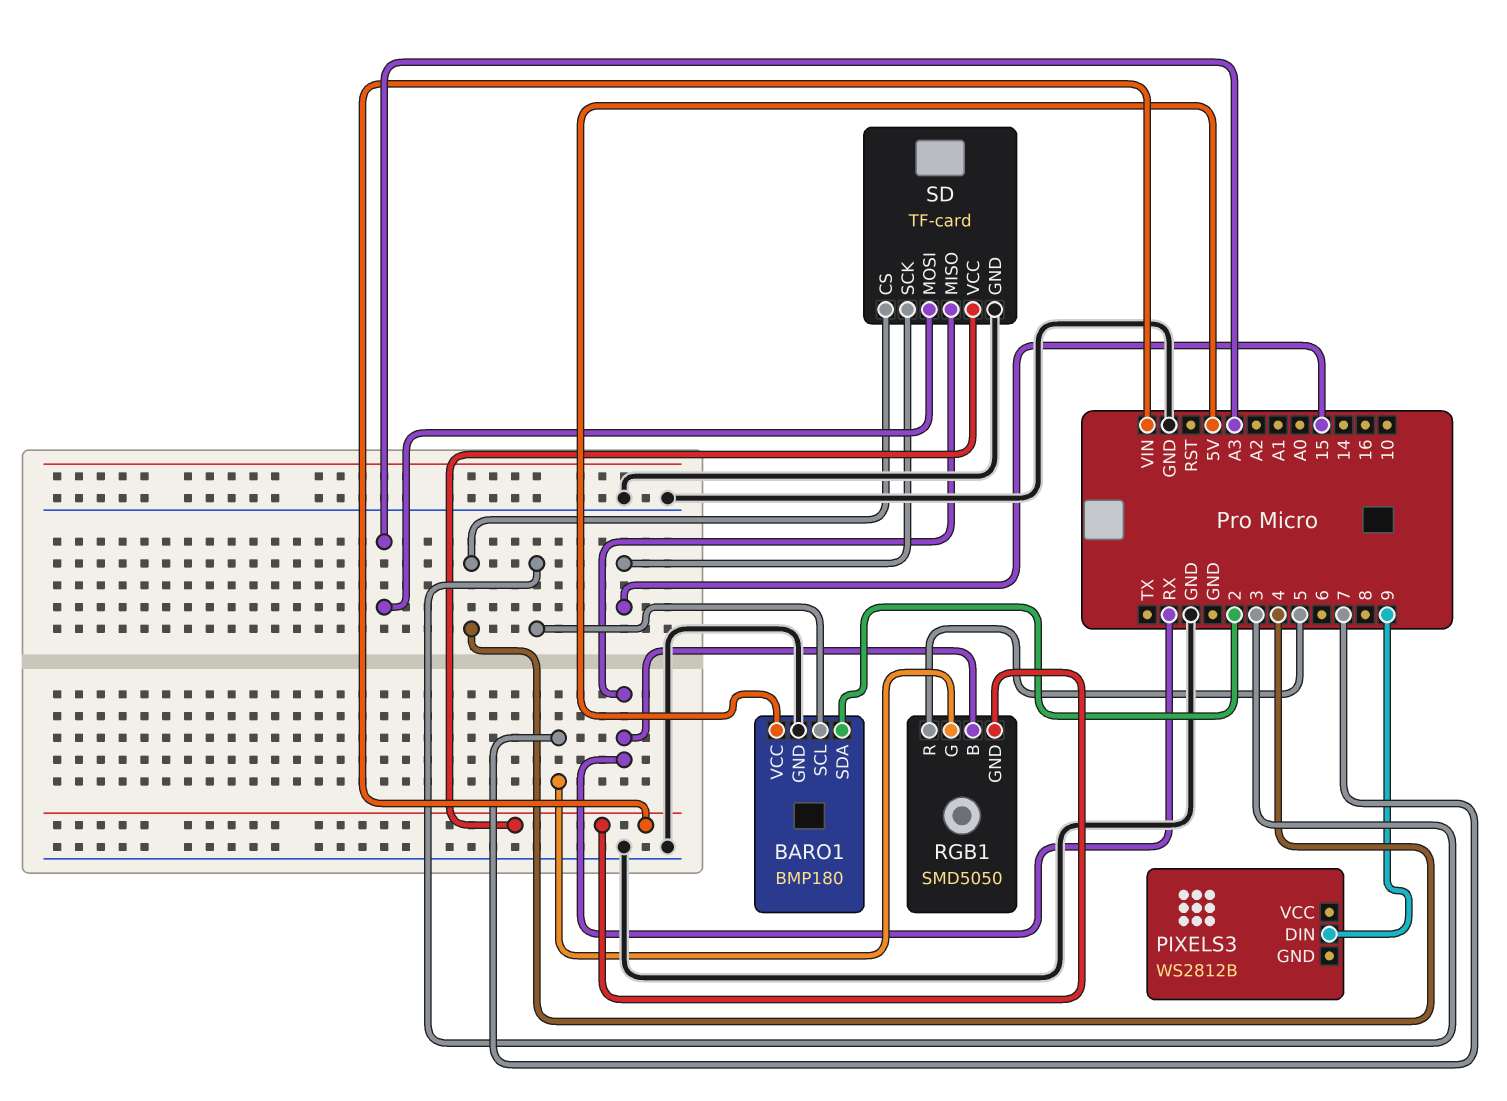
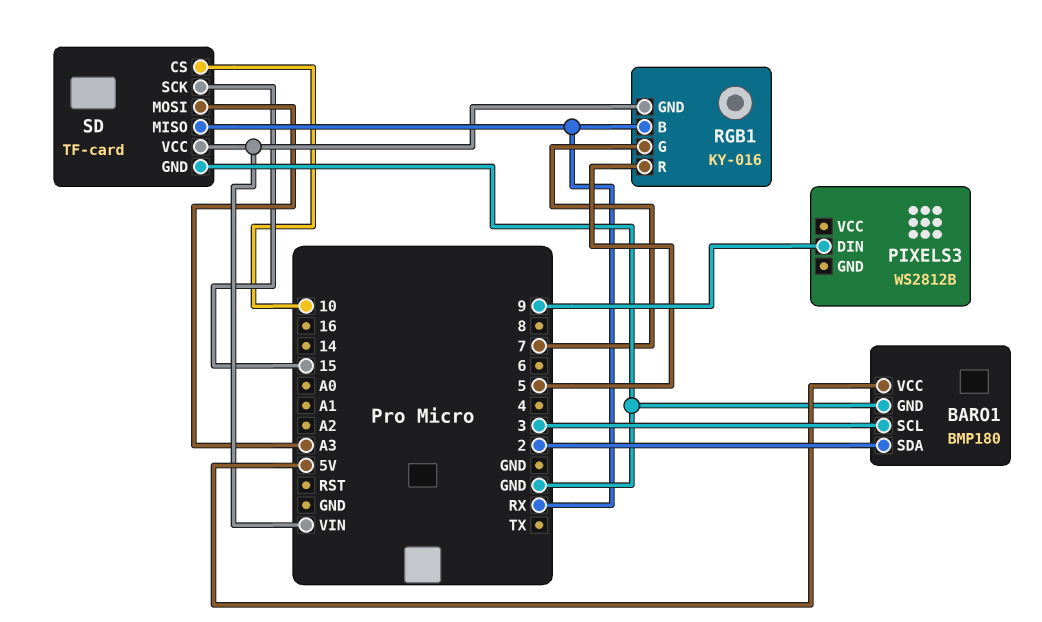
RGB1: SMD5050 -> KY-016
SD pin CS: 4 -> 10

